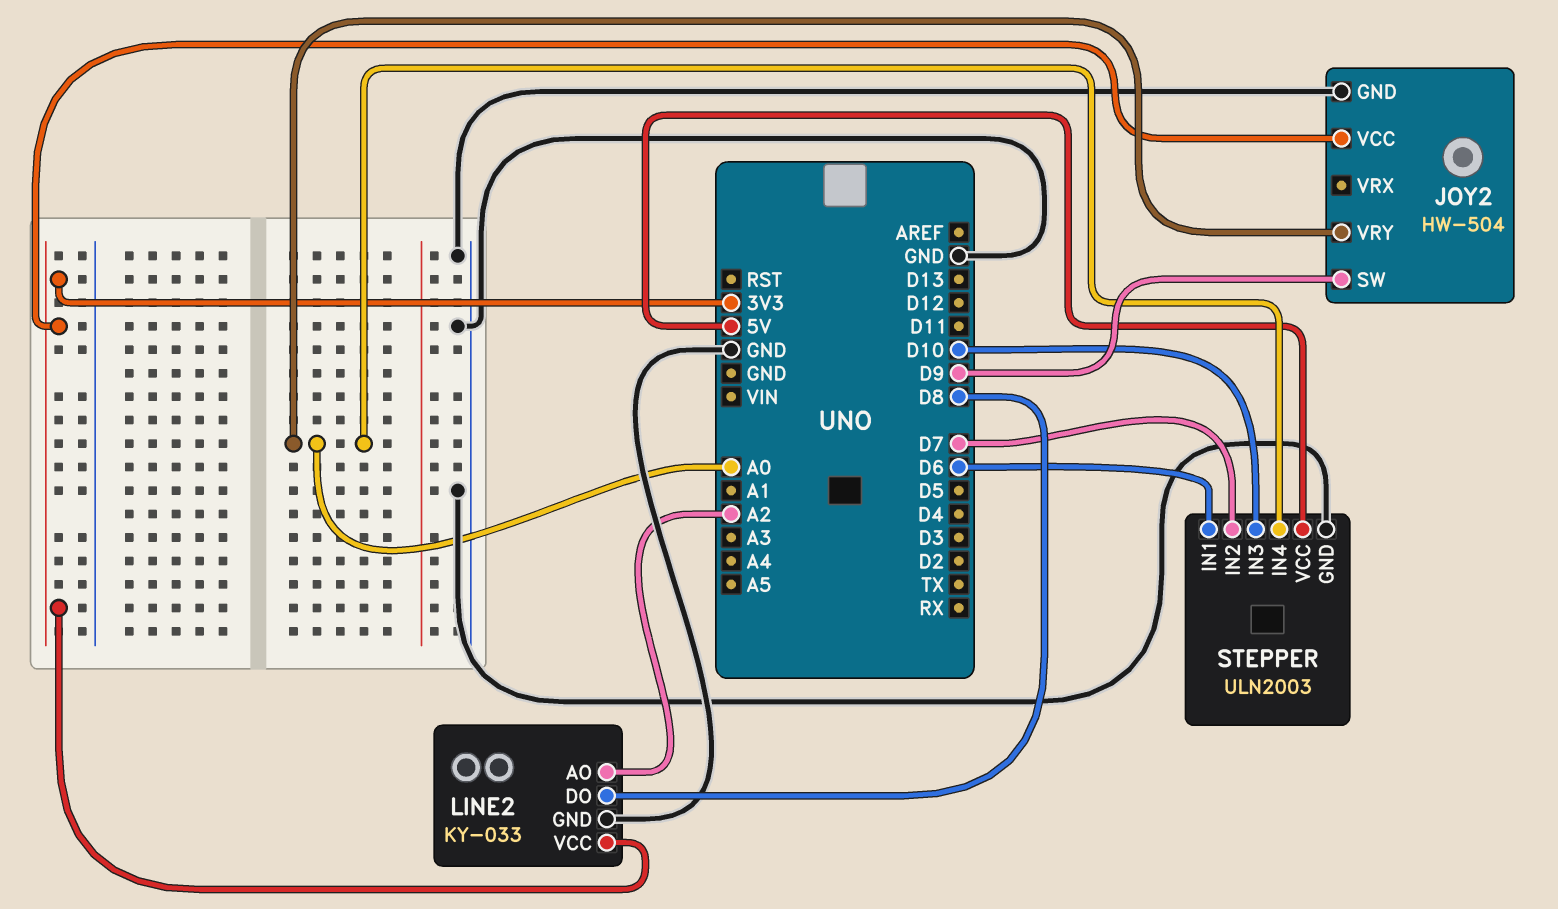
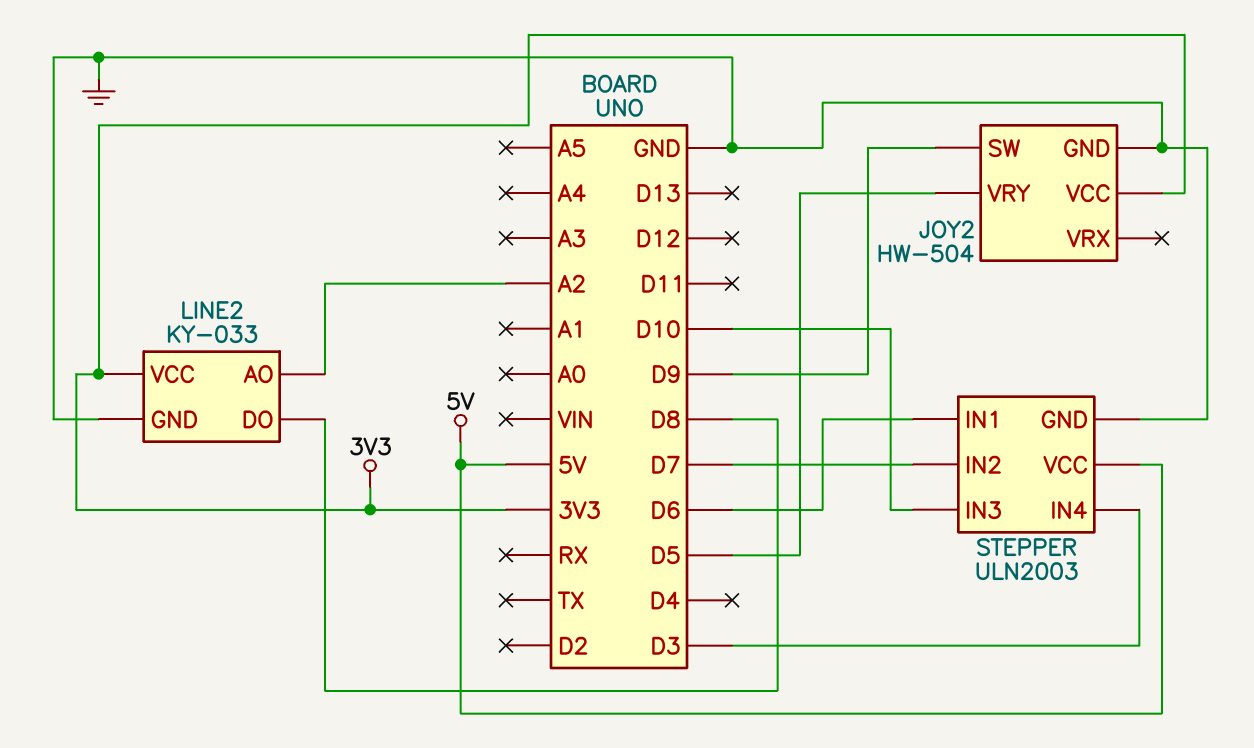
JOY2 pin VRY: A0 -> D5
STEPPER pin IN4: A0 -> D3

